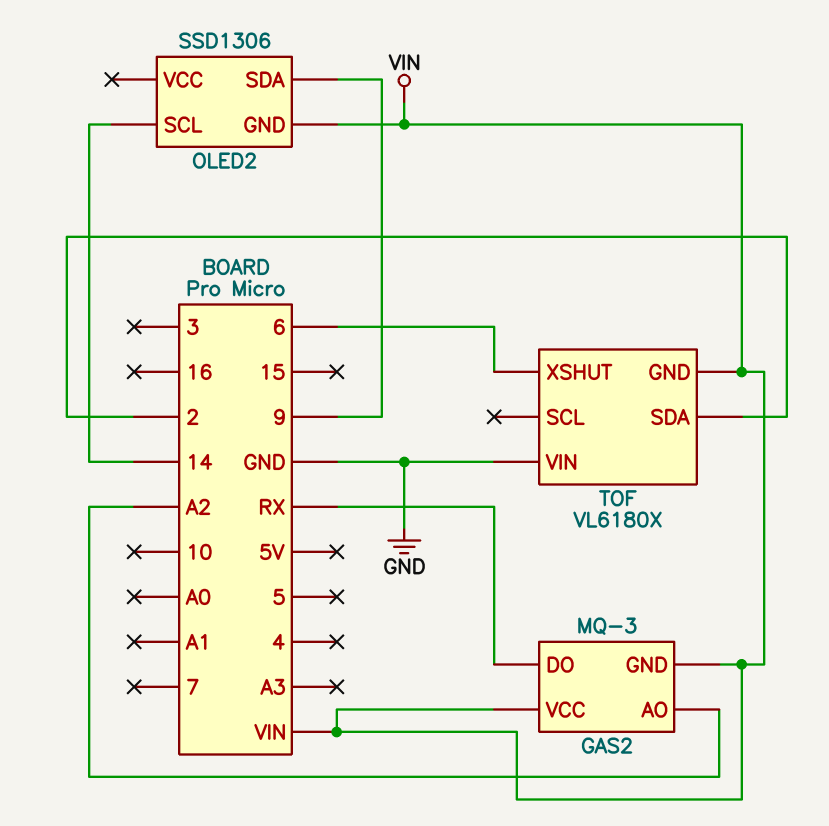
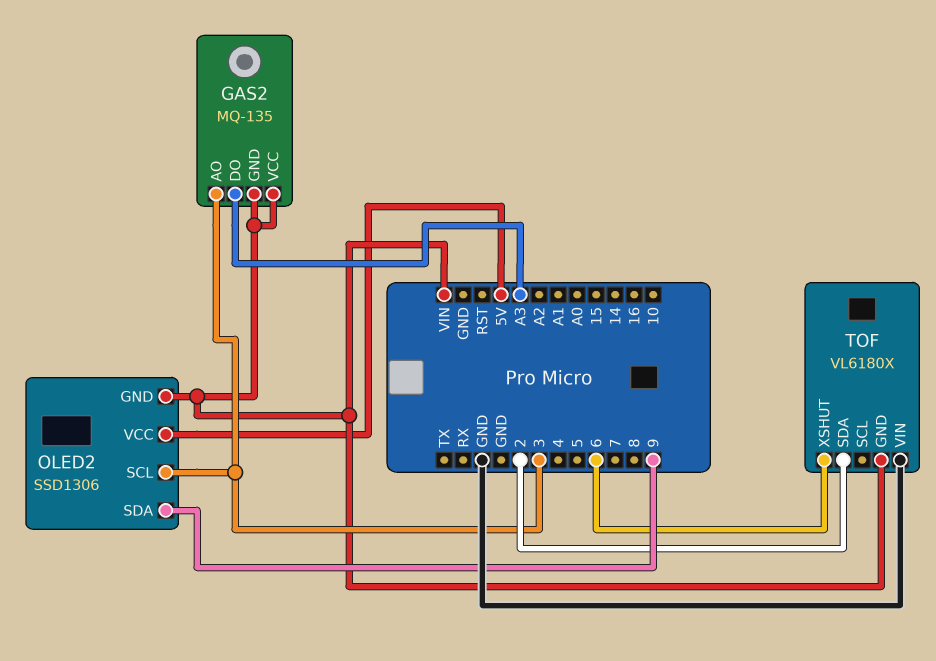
GAS2: MQ-3 -> MQ-135
GAS2 pin AO: A2 -> 3
GAS2 pin DO: RX -> A3
OLED2 pin SCL: 14 -> 3
OLED2 pin VCC: none -> 5V

